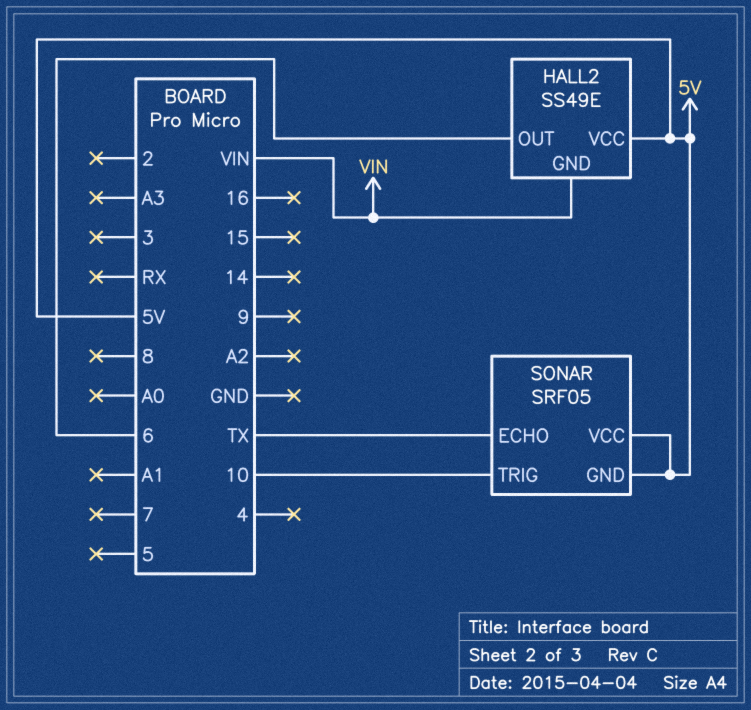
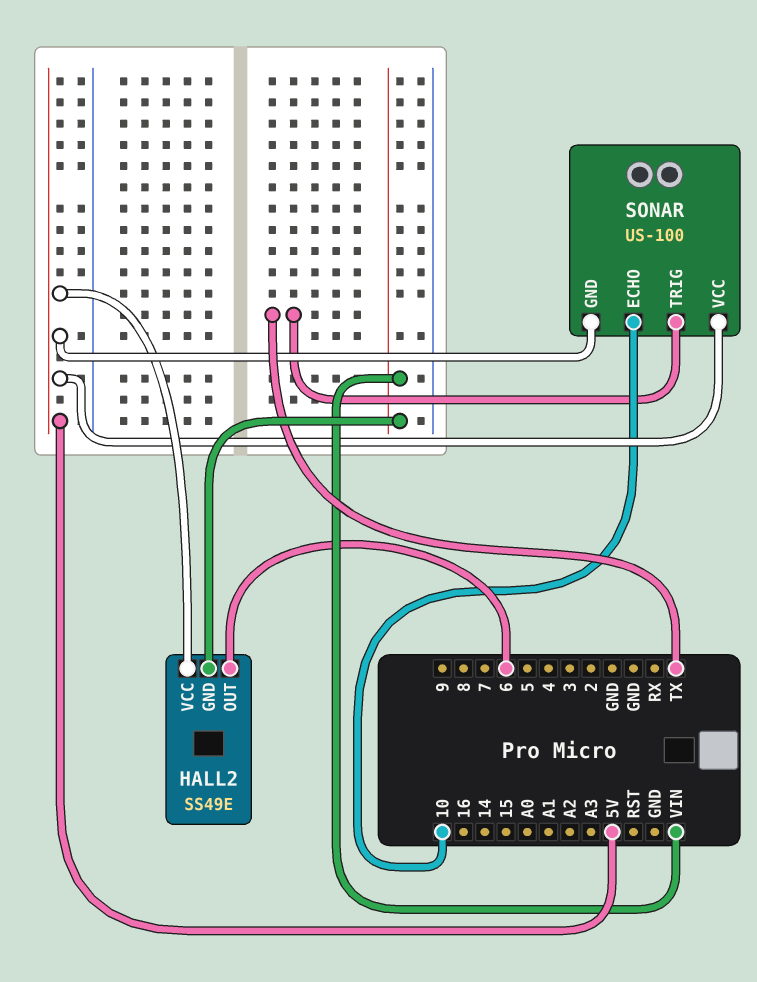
SONAR: SRF05 -> US-100
SONAR pin ECHO: TX -> 10
SONAR pin TRIG: 10 -> TX

